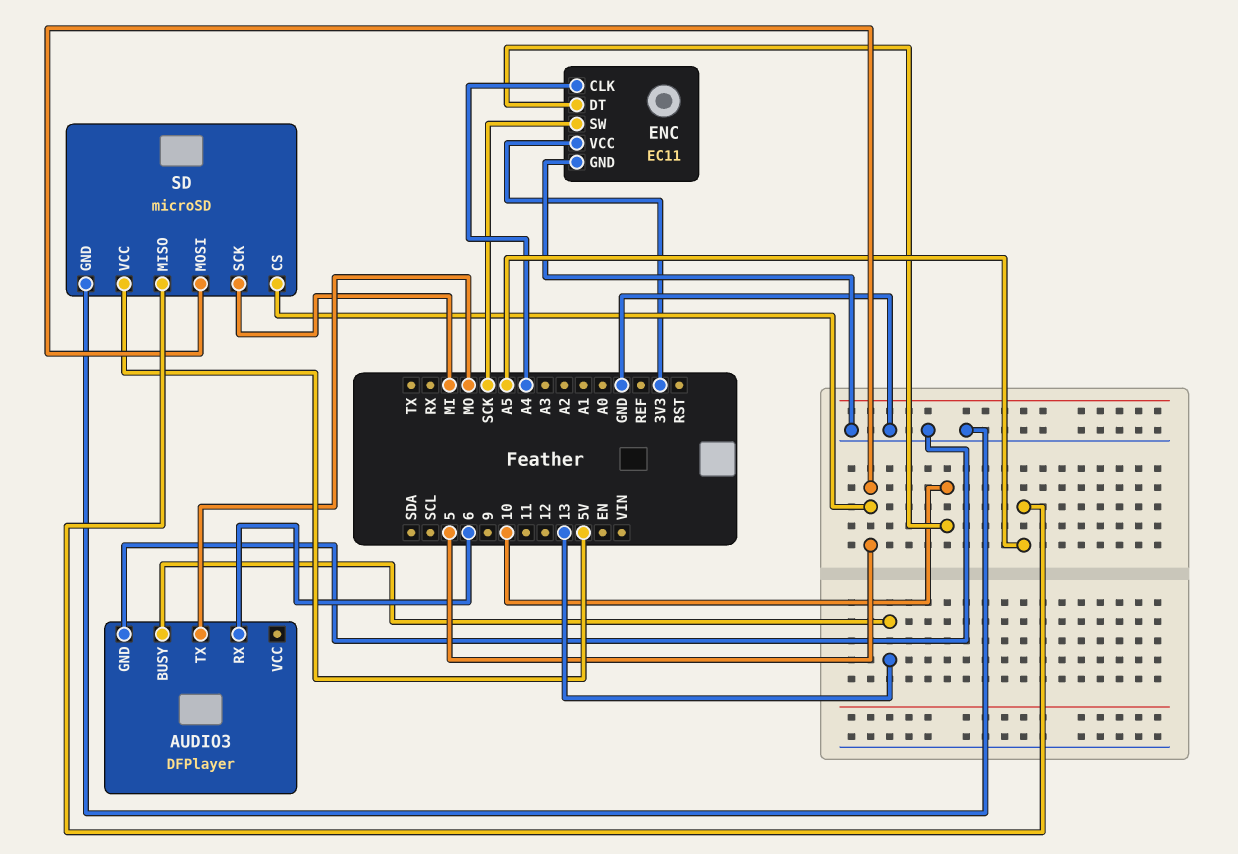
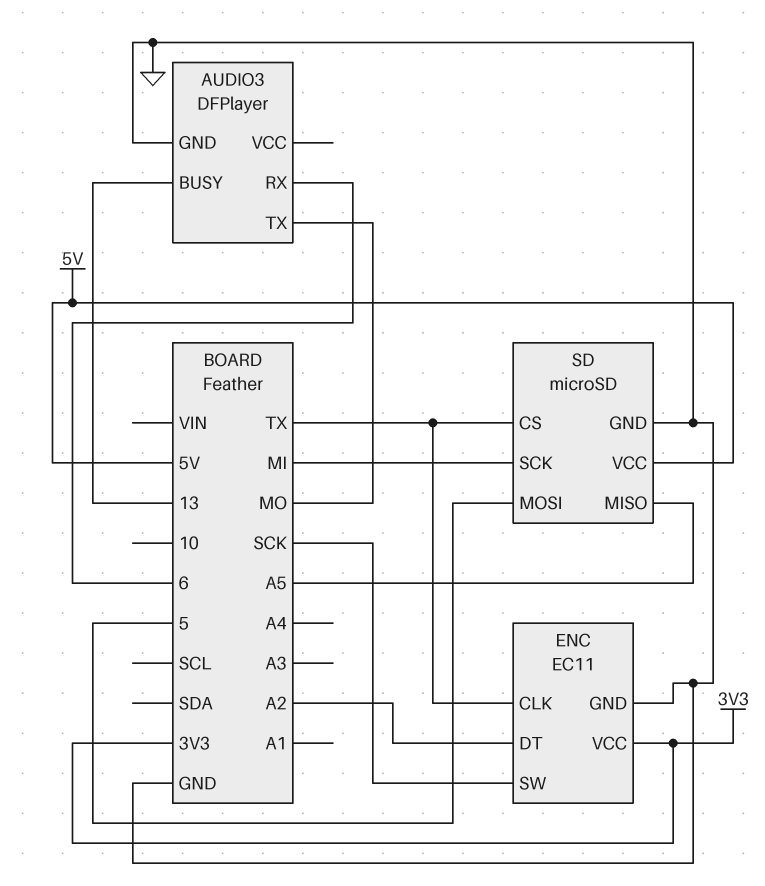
ENC pin CLK: A4 -> TX
ENC pin DT: 10 -> A2
SD pin CS: 5 -> TX

